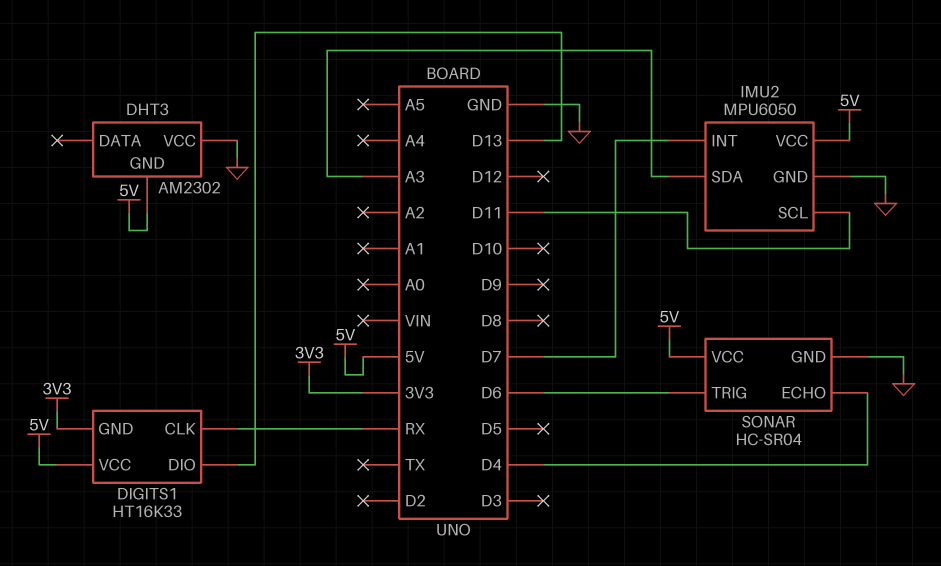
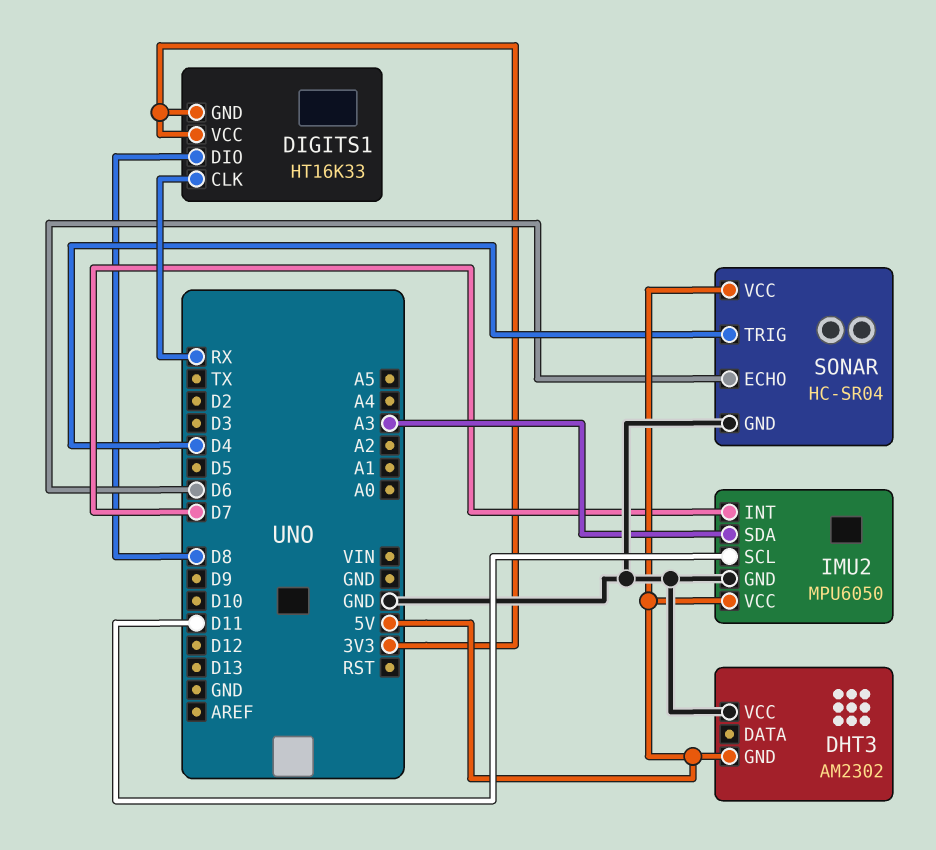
DIGITS1 pin DIO: D13 -> D8
DIGITS1 pin VCC: 5V -> 3V3
SONAR pin ECHO: D4 -> D6
SONAR pin TRIG: D6 -> D4

